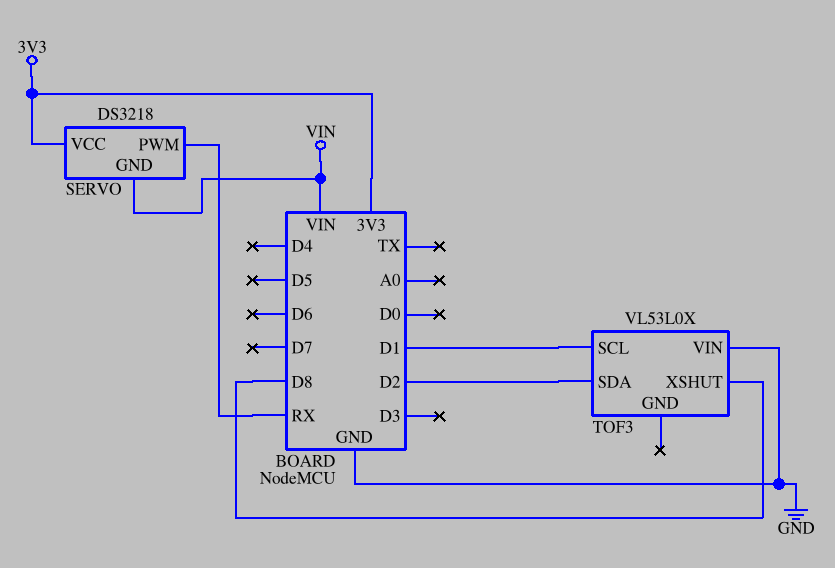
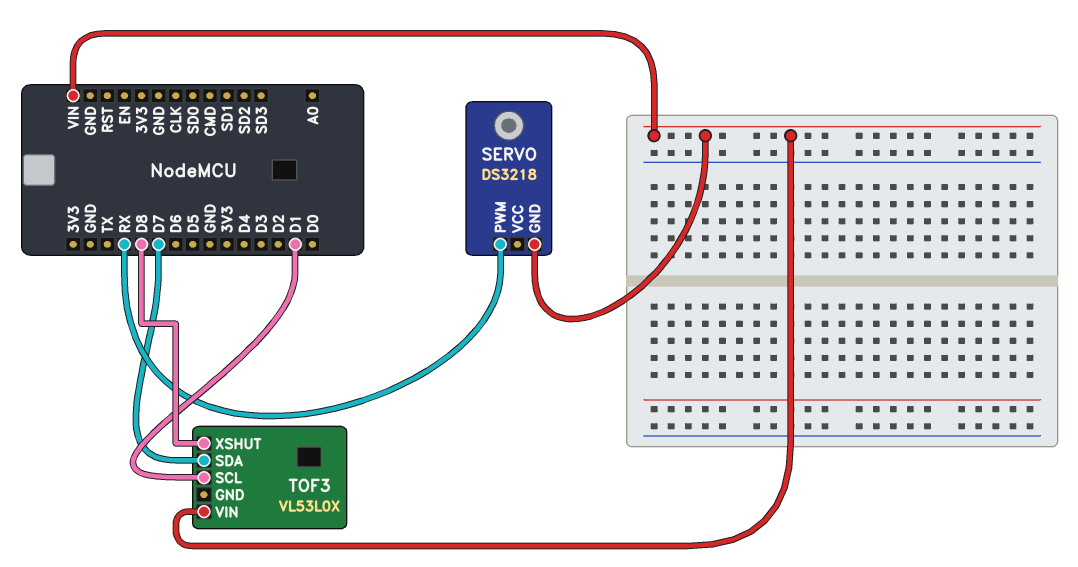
SERVO pin VCC: 3V3 -> none
TOF3 pin SDA: D2 -> D7
TOF3 pin VIN: GND -> VIN

